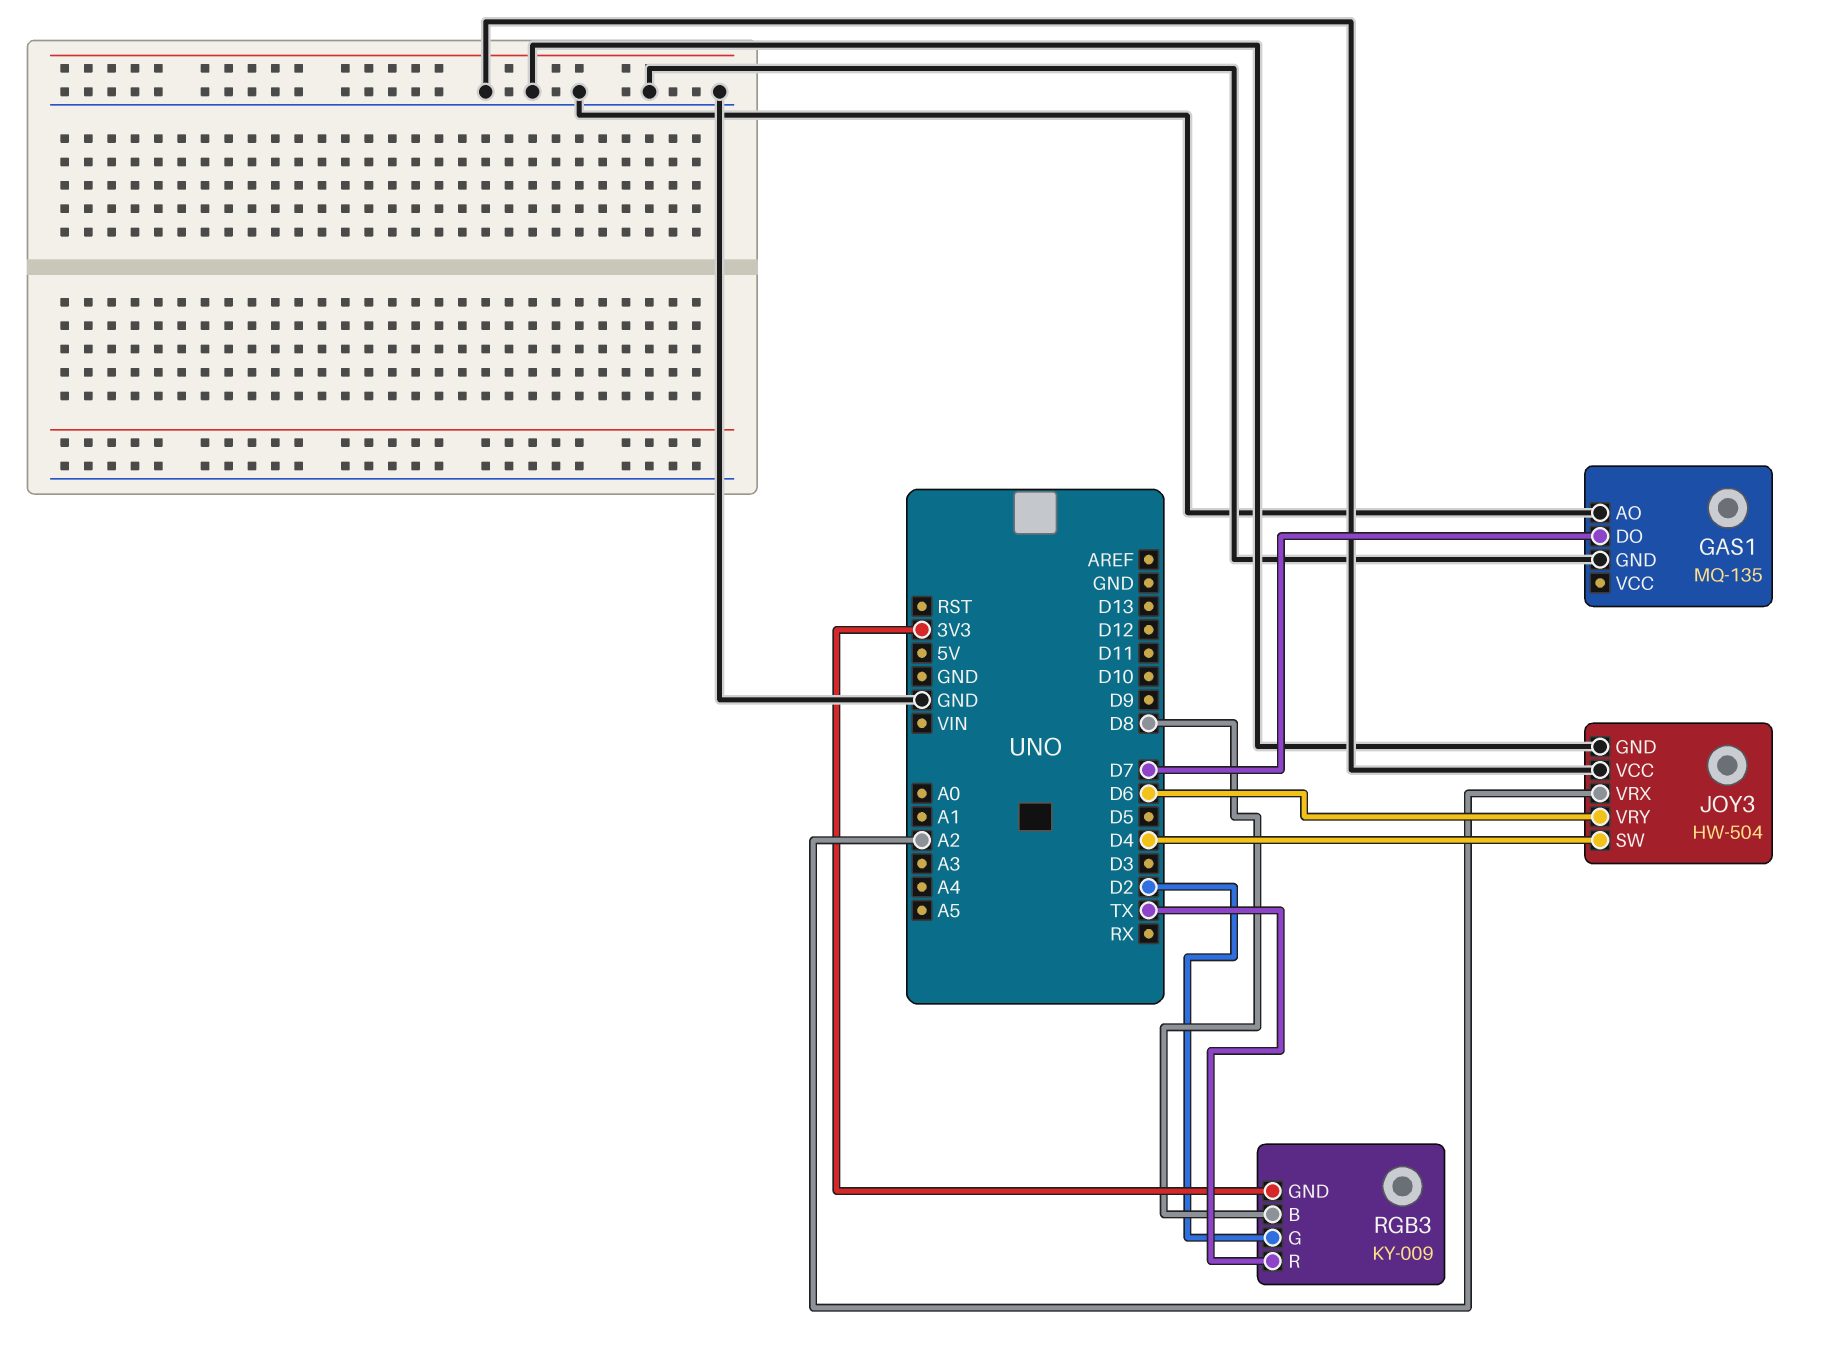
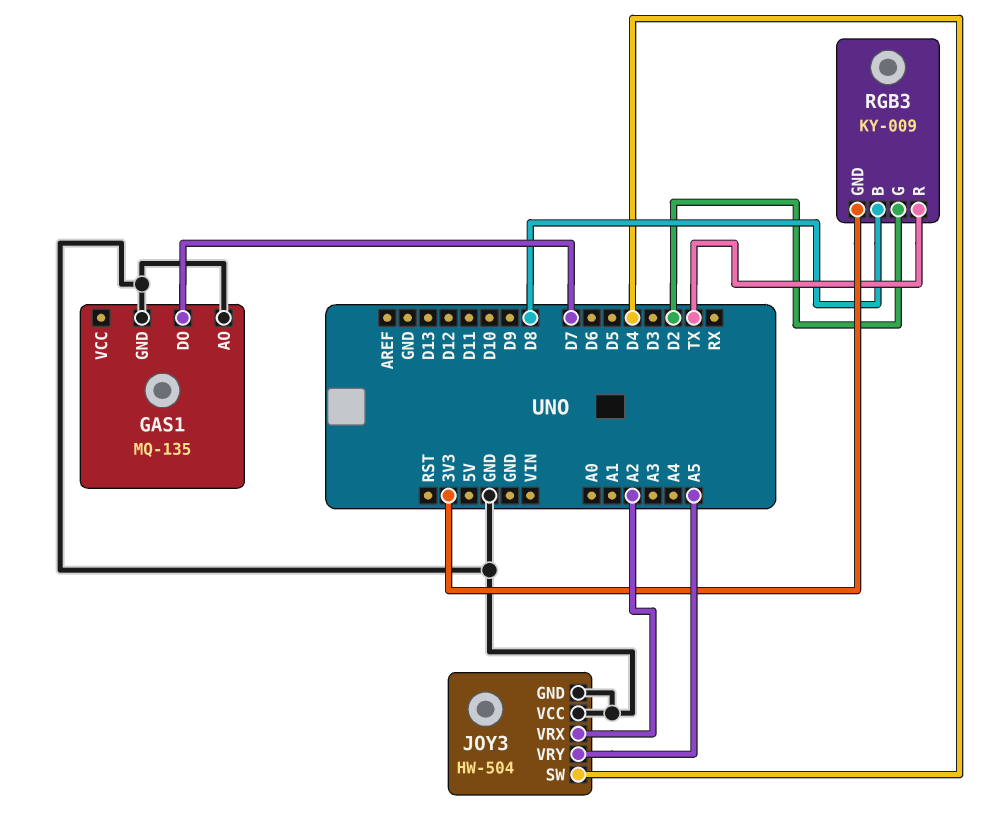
JOY3 pin VRY: D6 -> A5

